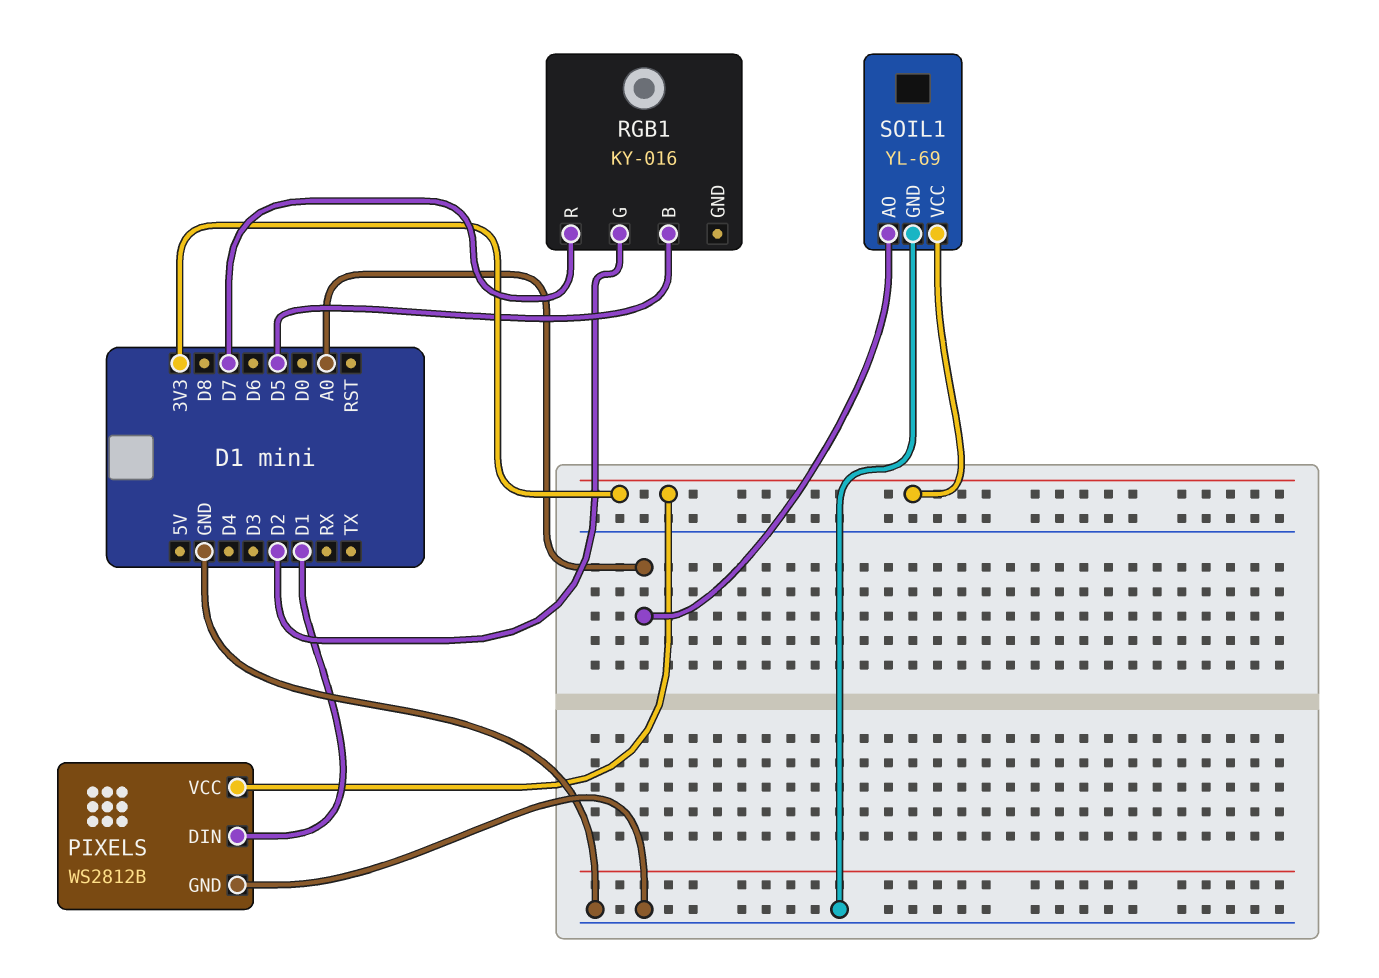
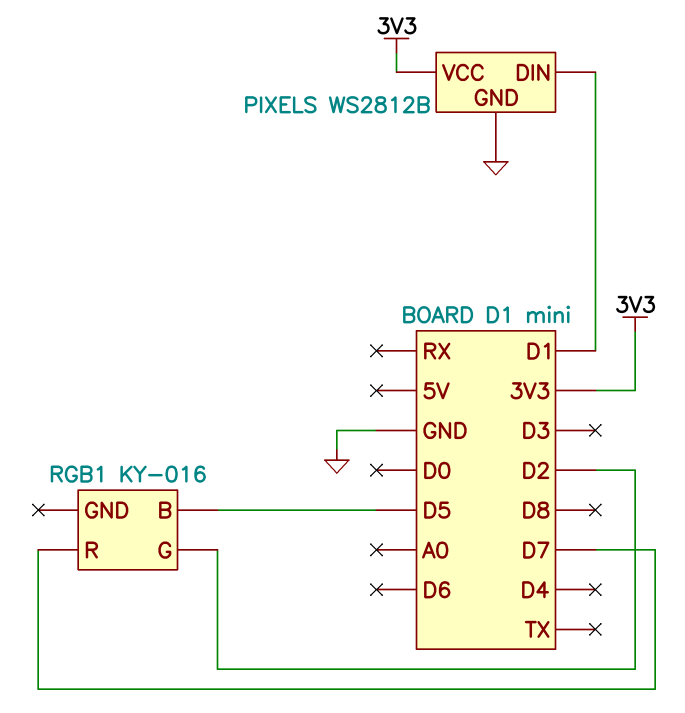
SOIL1: YL-69 -> none
SOIL1 pin AO: A0 -> none
SOIL1 pin GND: GND -> none
SOIL1 pin VCC: 3V3 -> none

